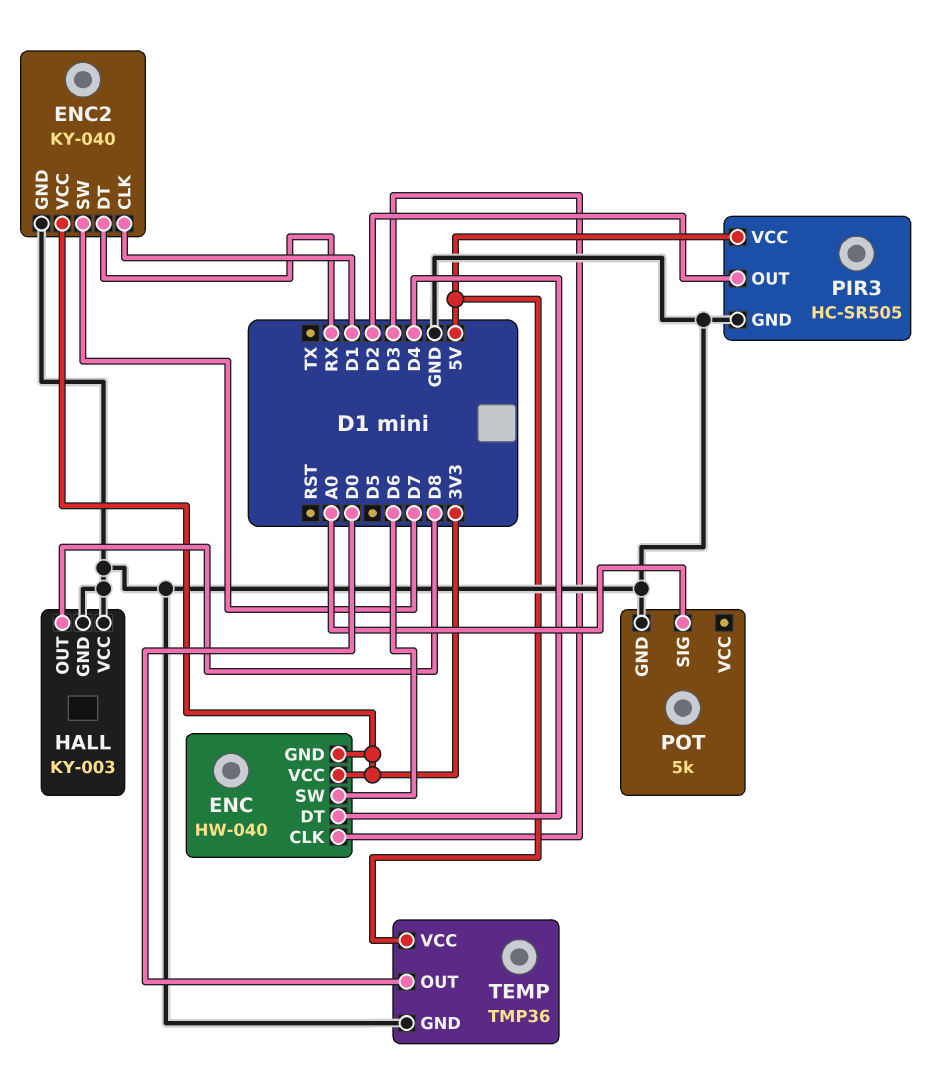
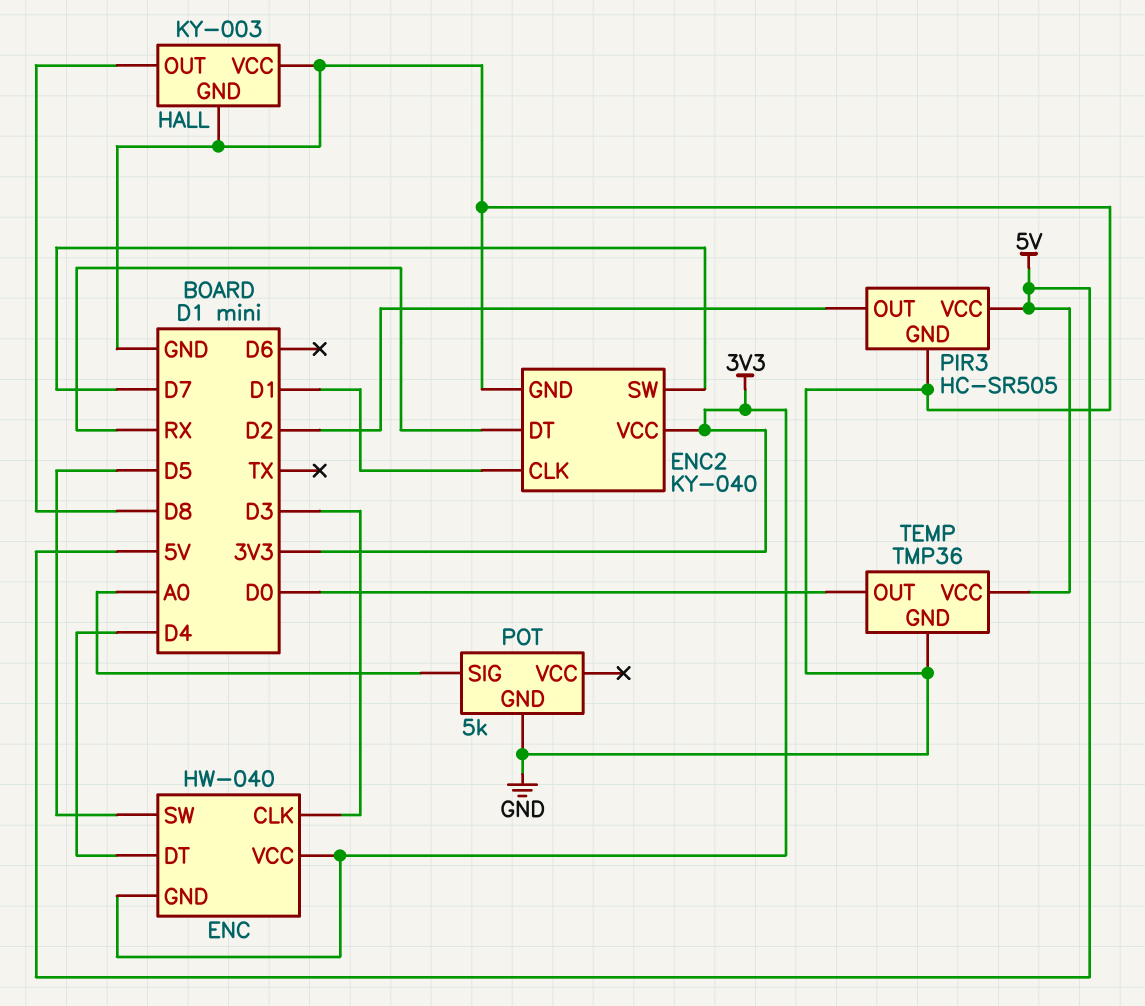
ENC pin SW: D6 -> D5

